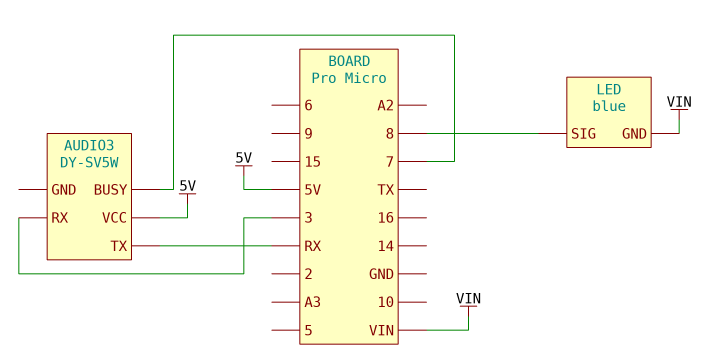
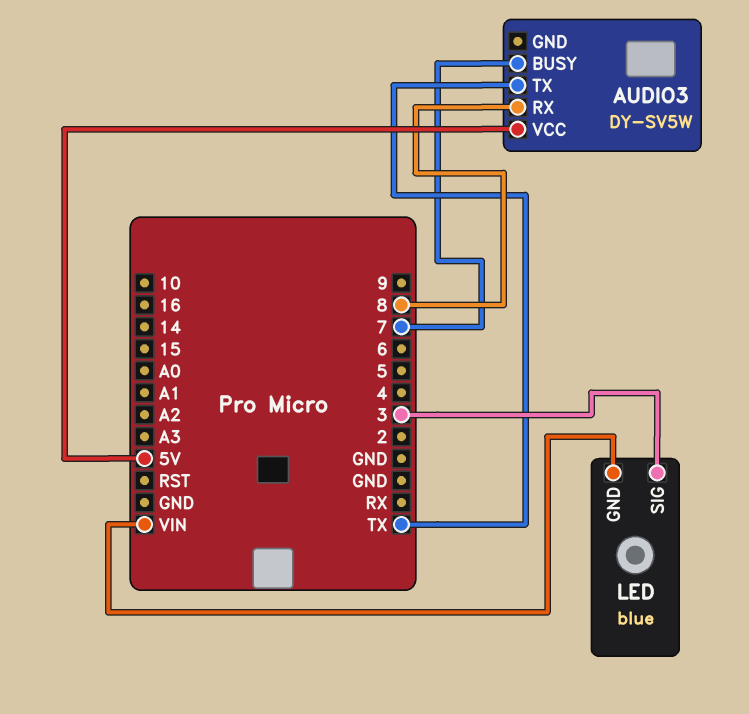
AUDIO3 pin RX: 3 -> 8
AUDIO3 pin TX: RX -> TX
LED pin SIG: 8 -> 3

